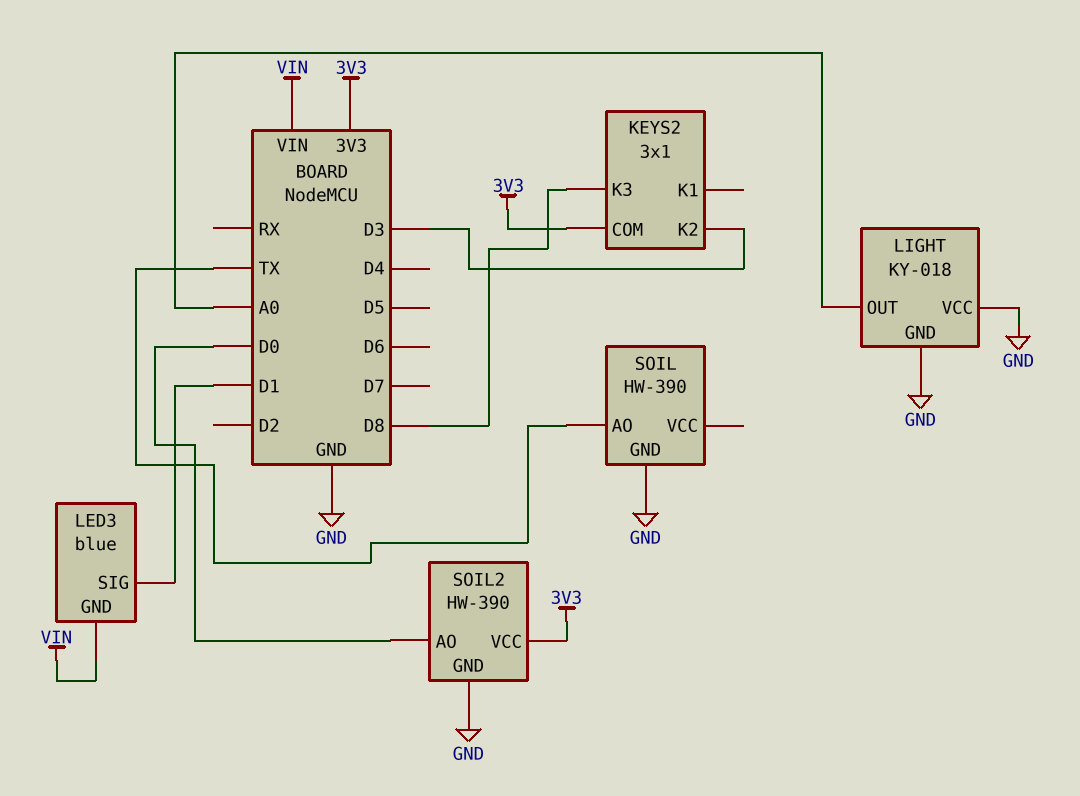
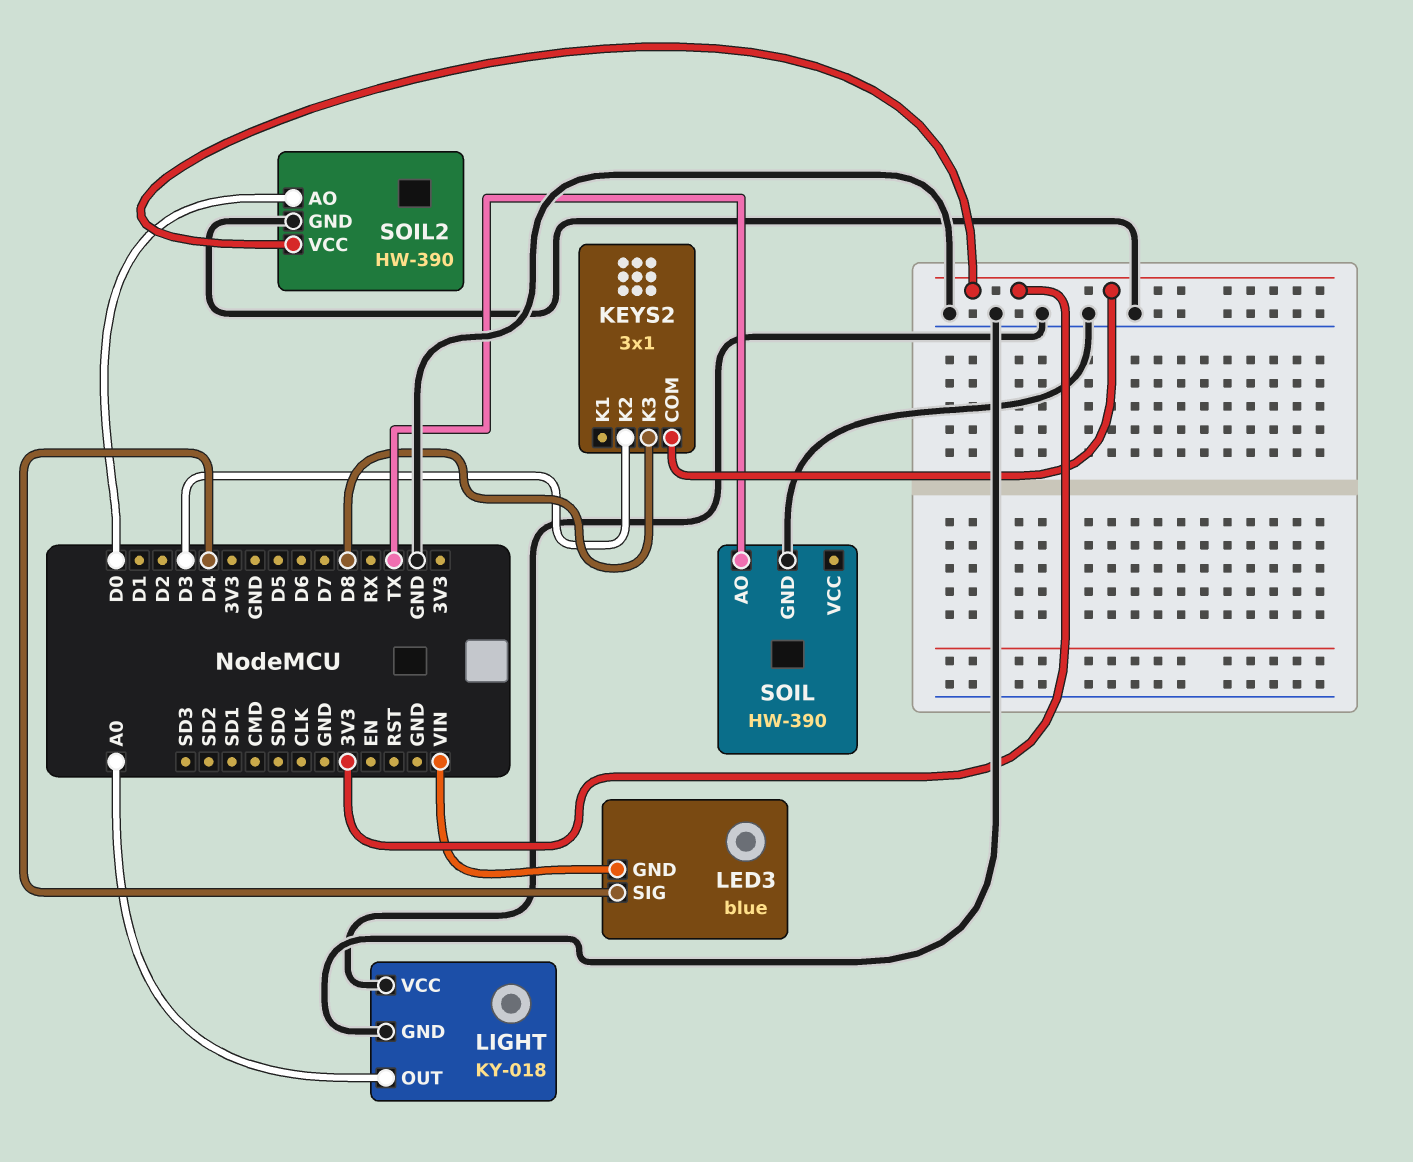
LED3 pin SIG: D1 -> D4

